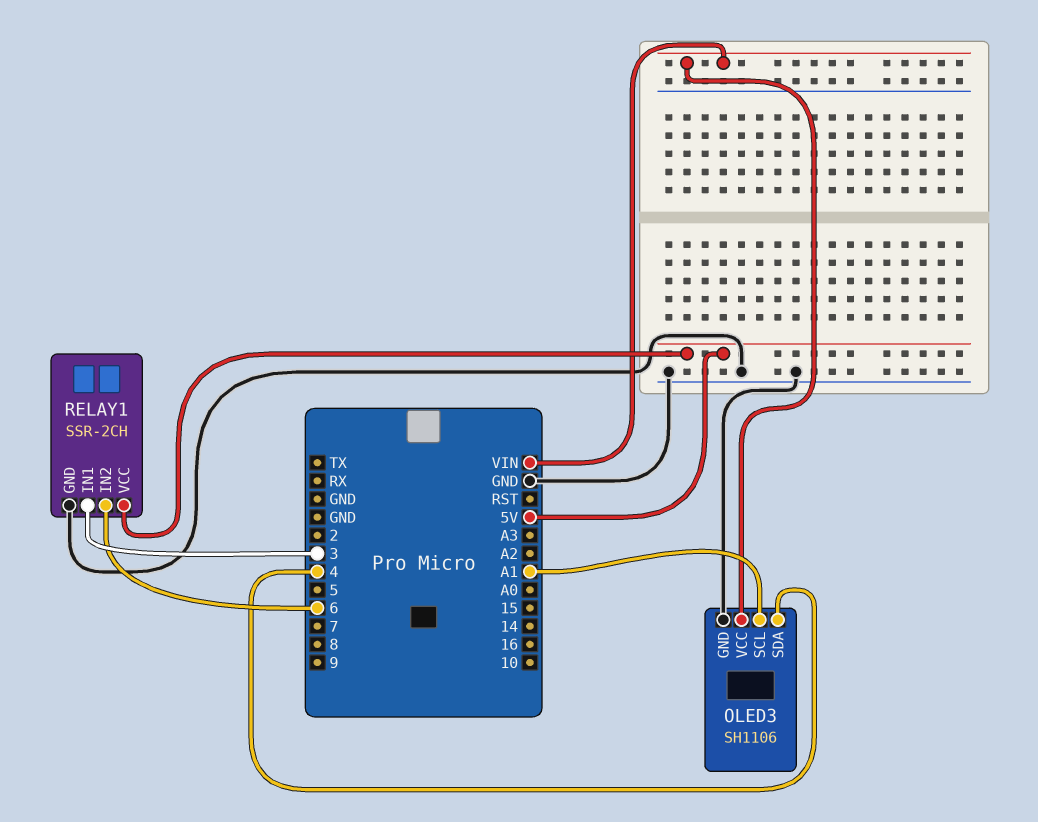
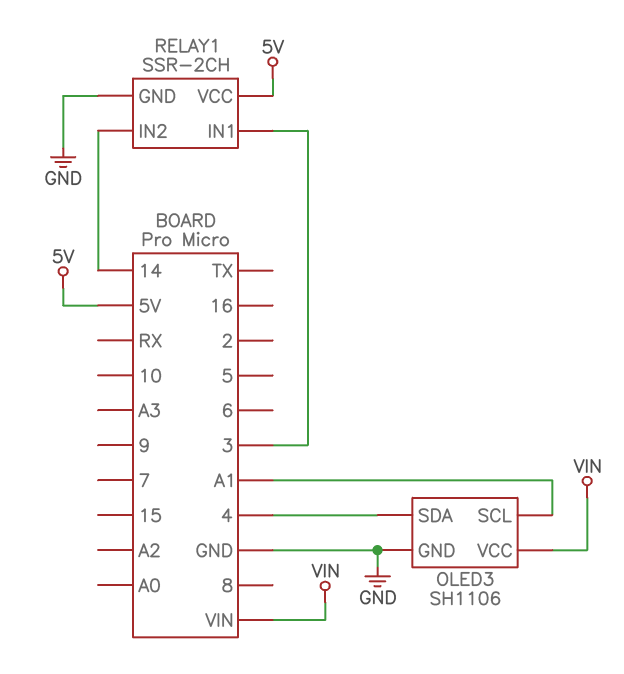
RELAY1 pin IN2: 6 -> 14

